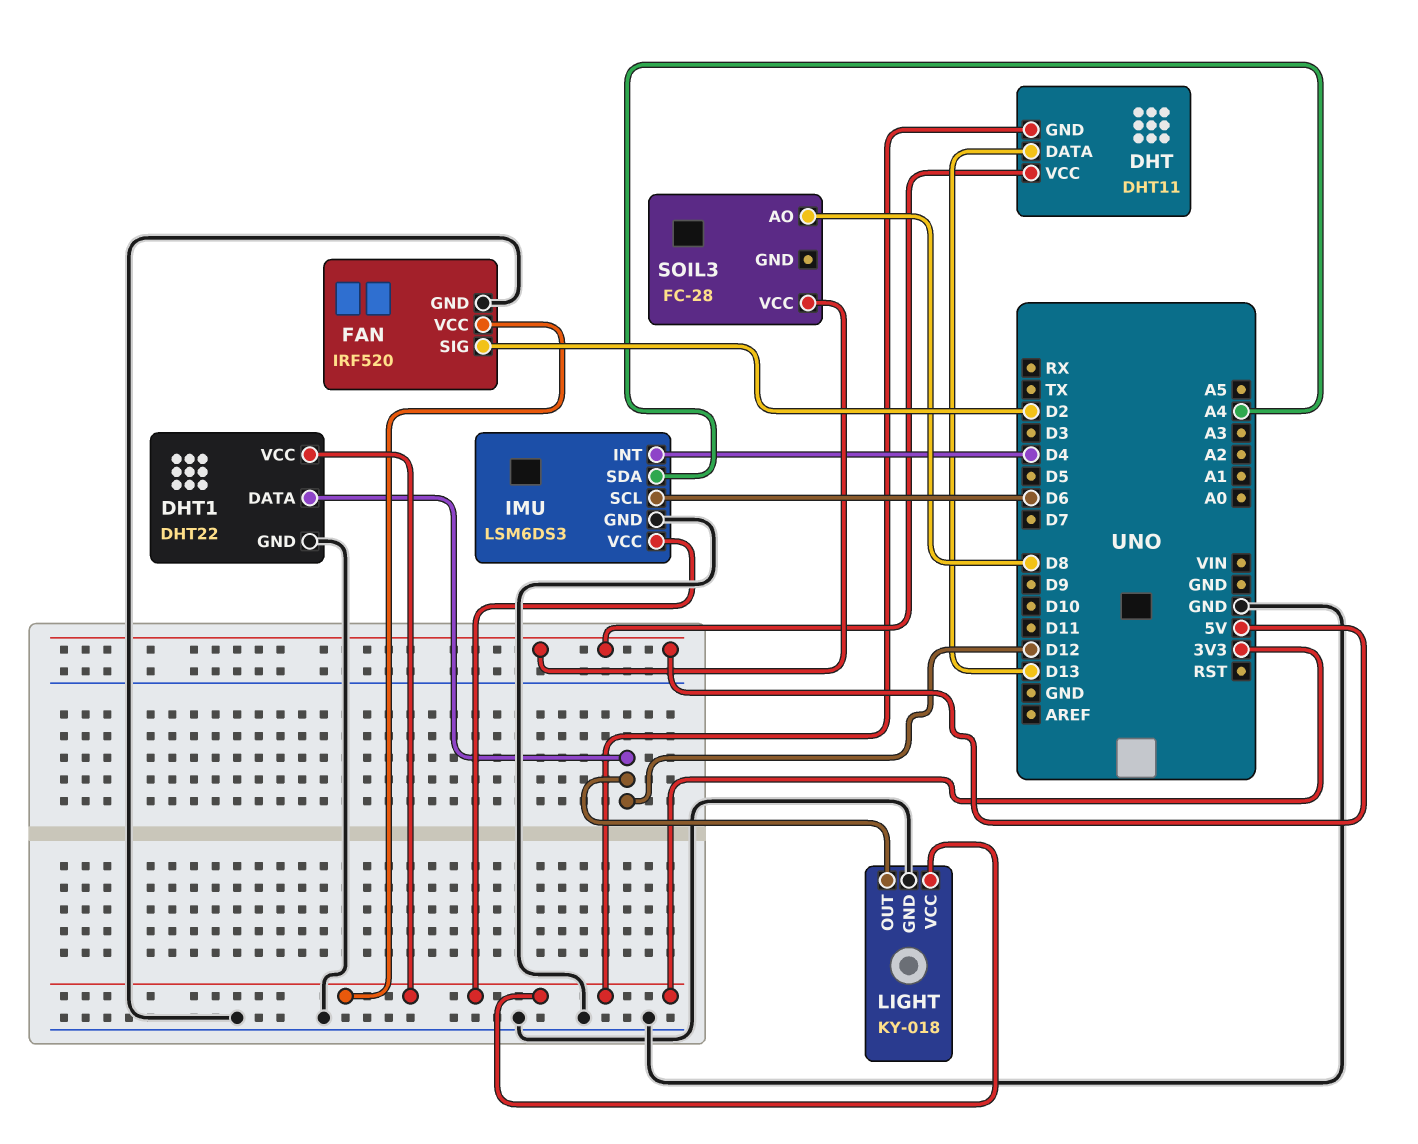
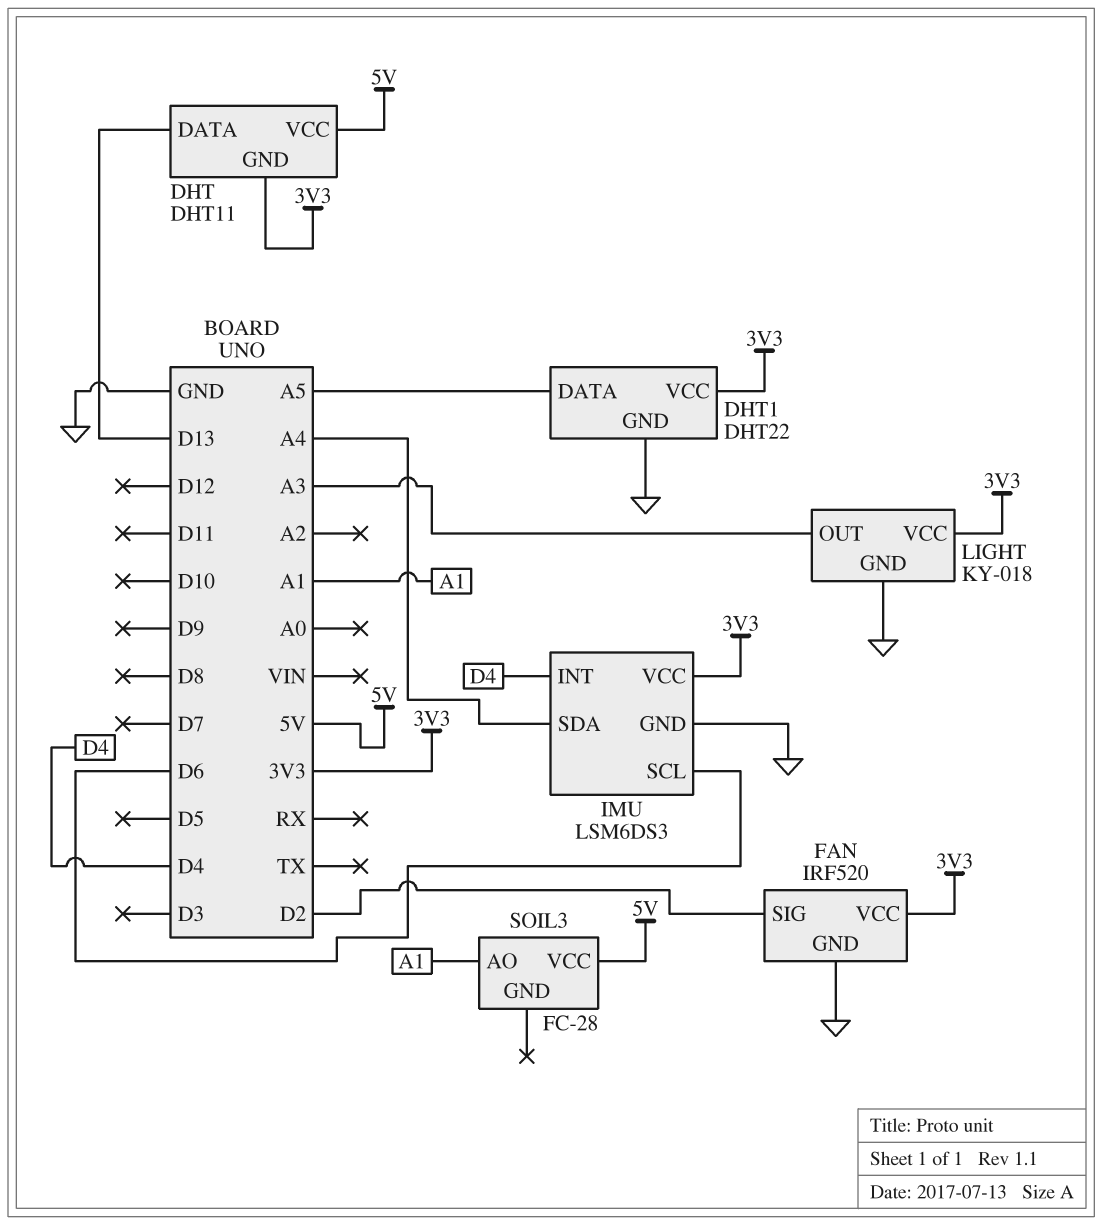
DHT1 pin DATA: D12 -> A5
LIGHT pin OUT: D12 -> A3
SOIL3 pin AO: D8 -> A1

